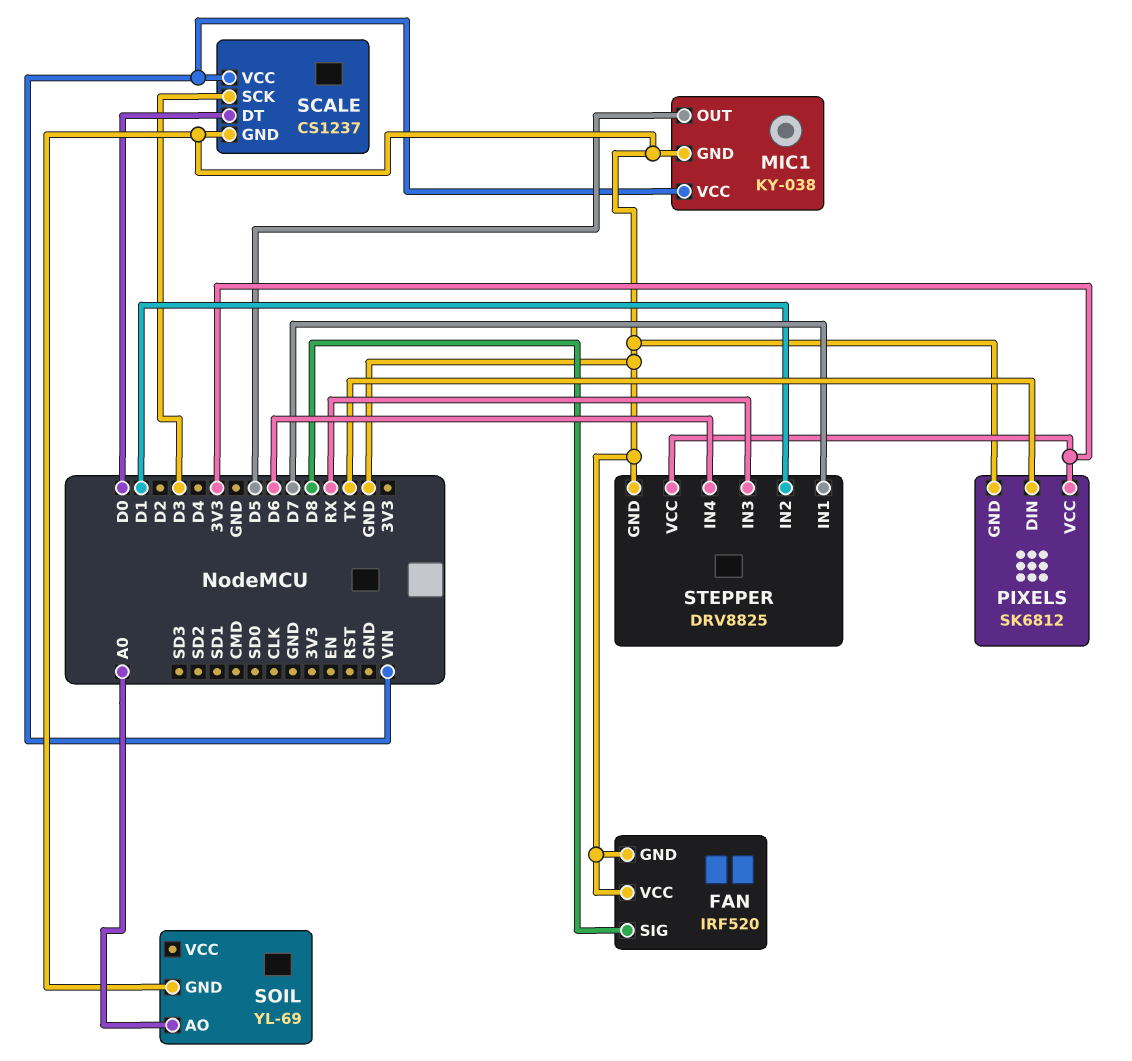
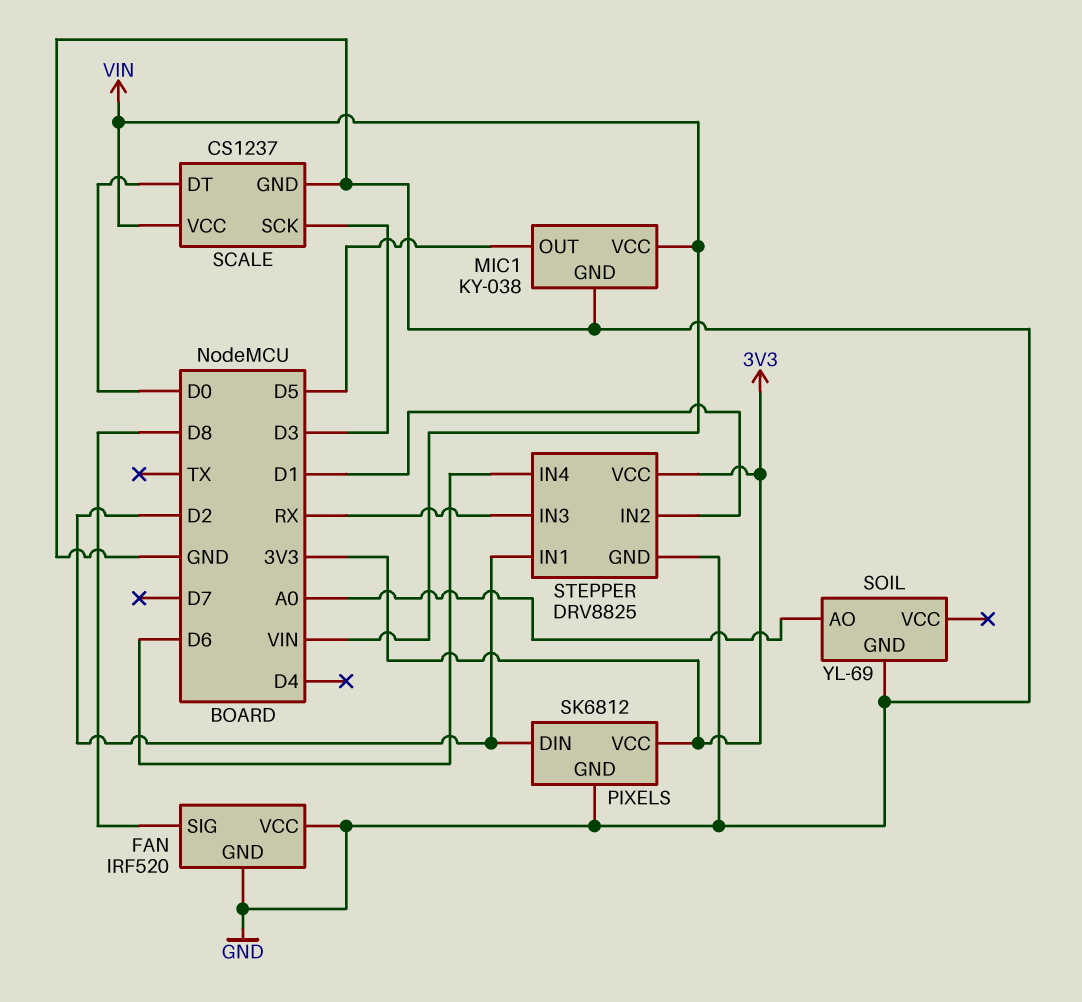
PIXELS pin DIN: TX -> D2
STEPPER pin IN1: D7 -> D2

